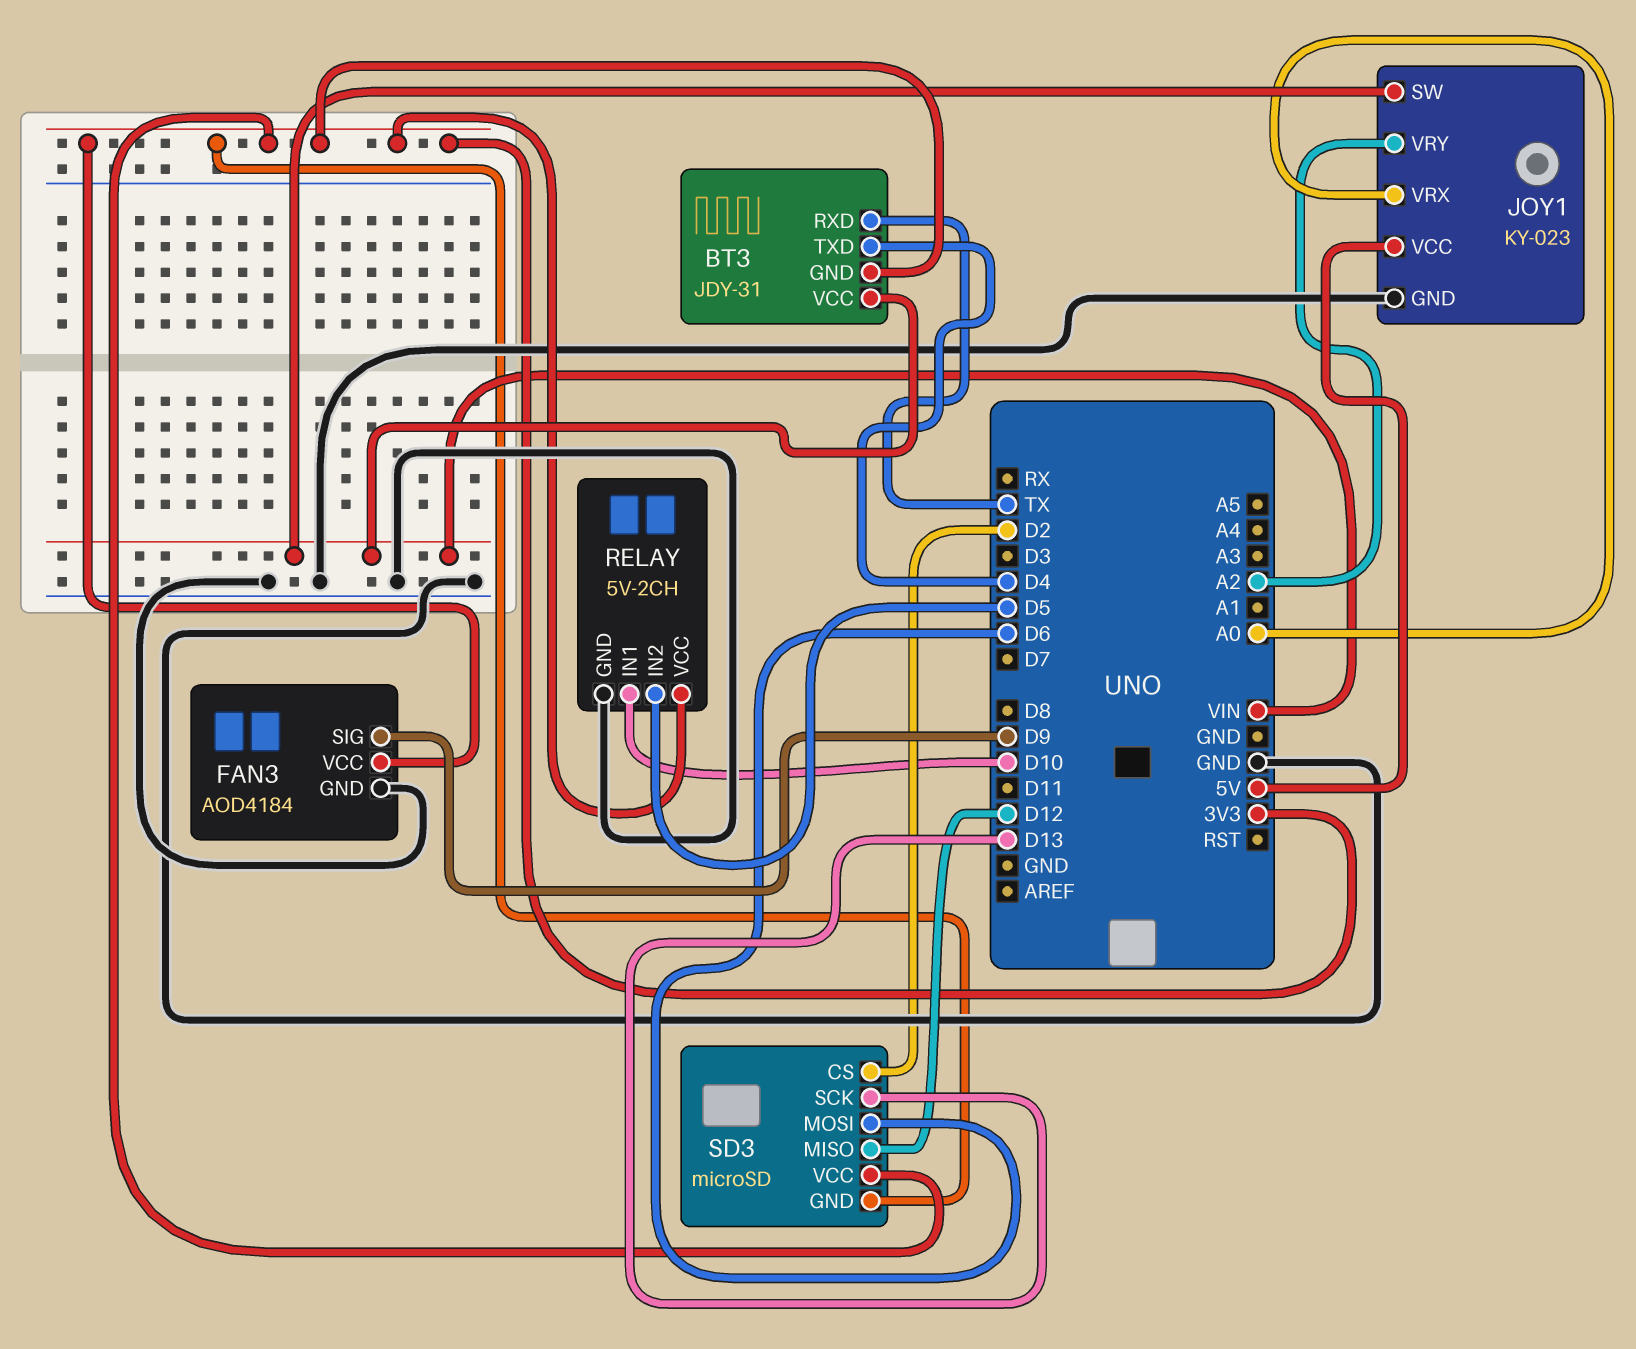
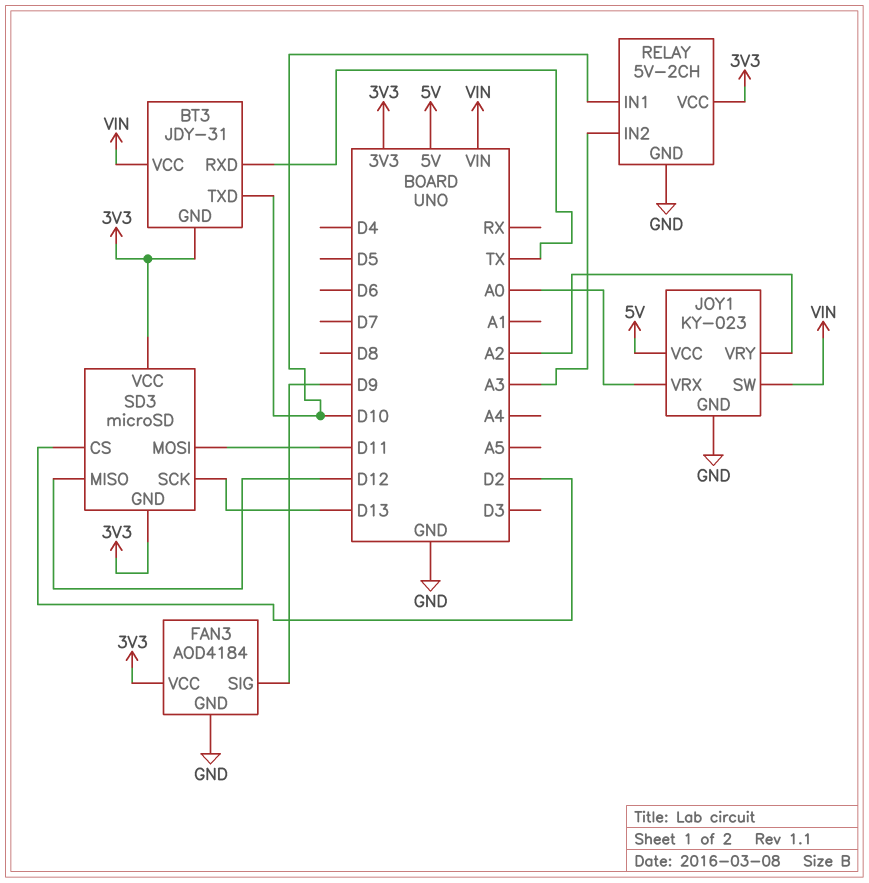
BT3 pin TXD: D4 -> D10
RELAY pin IN2: D5 -> A3
SD3 pin MOSI: D6 -> D11

